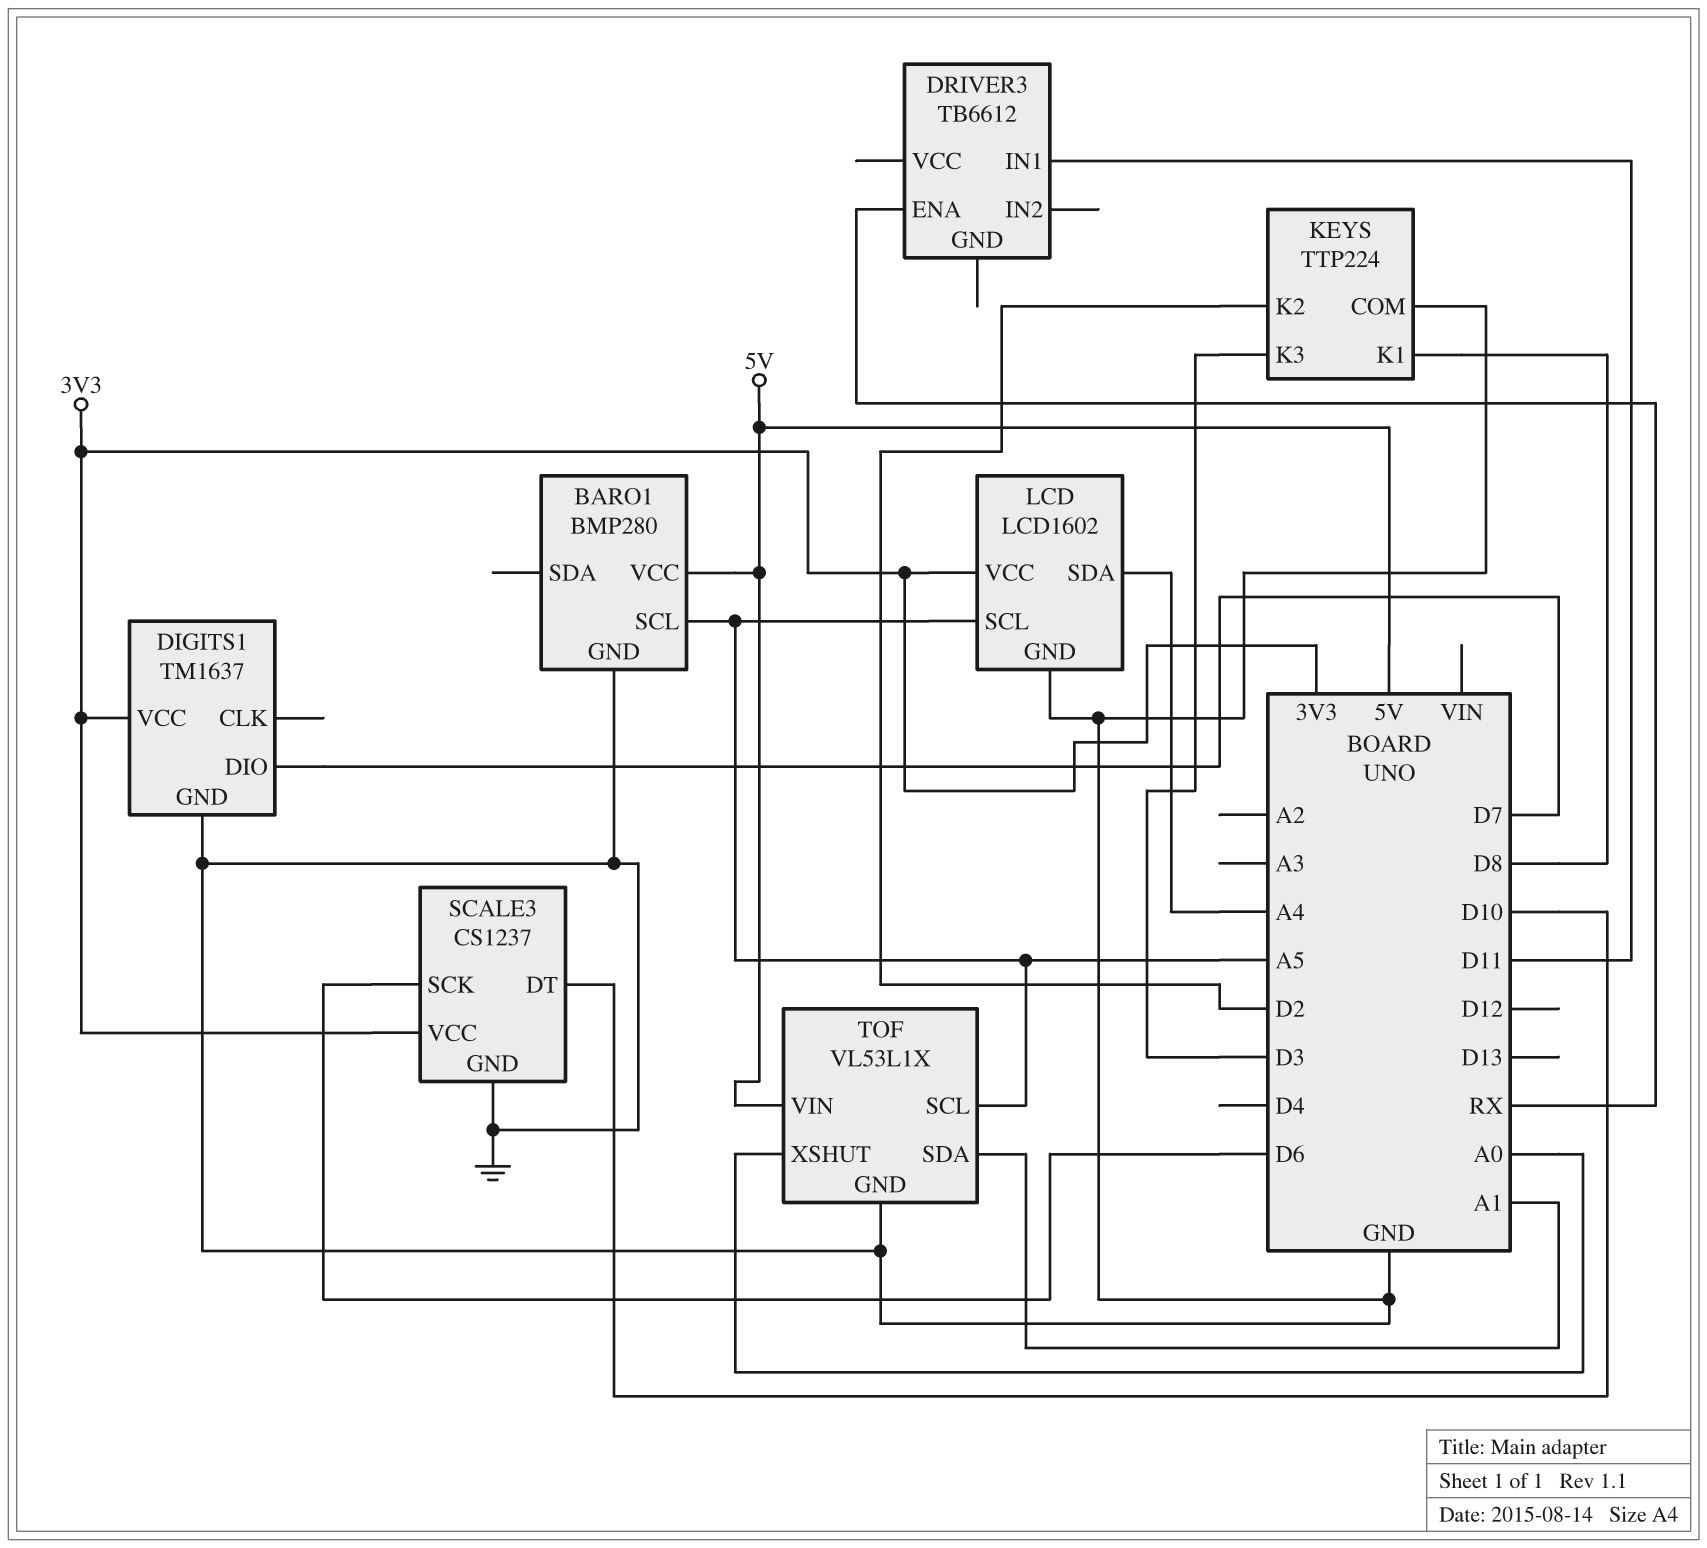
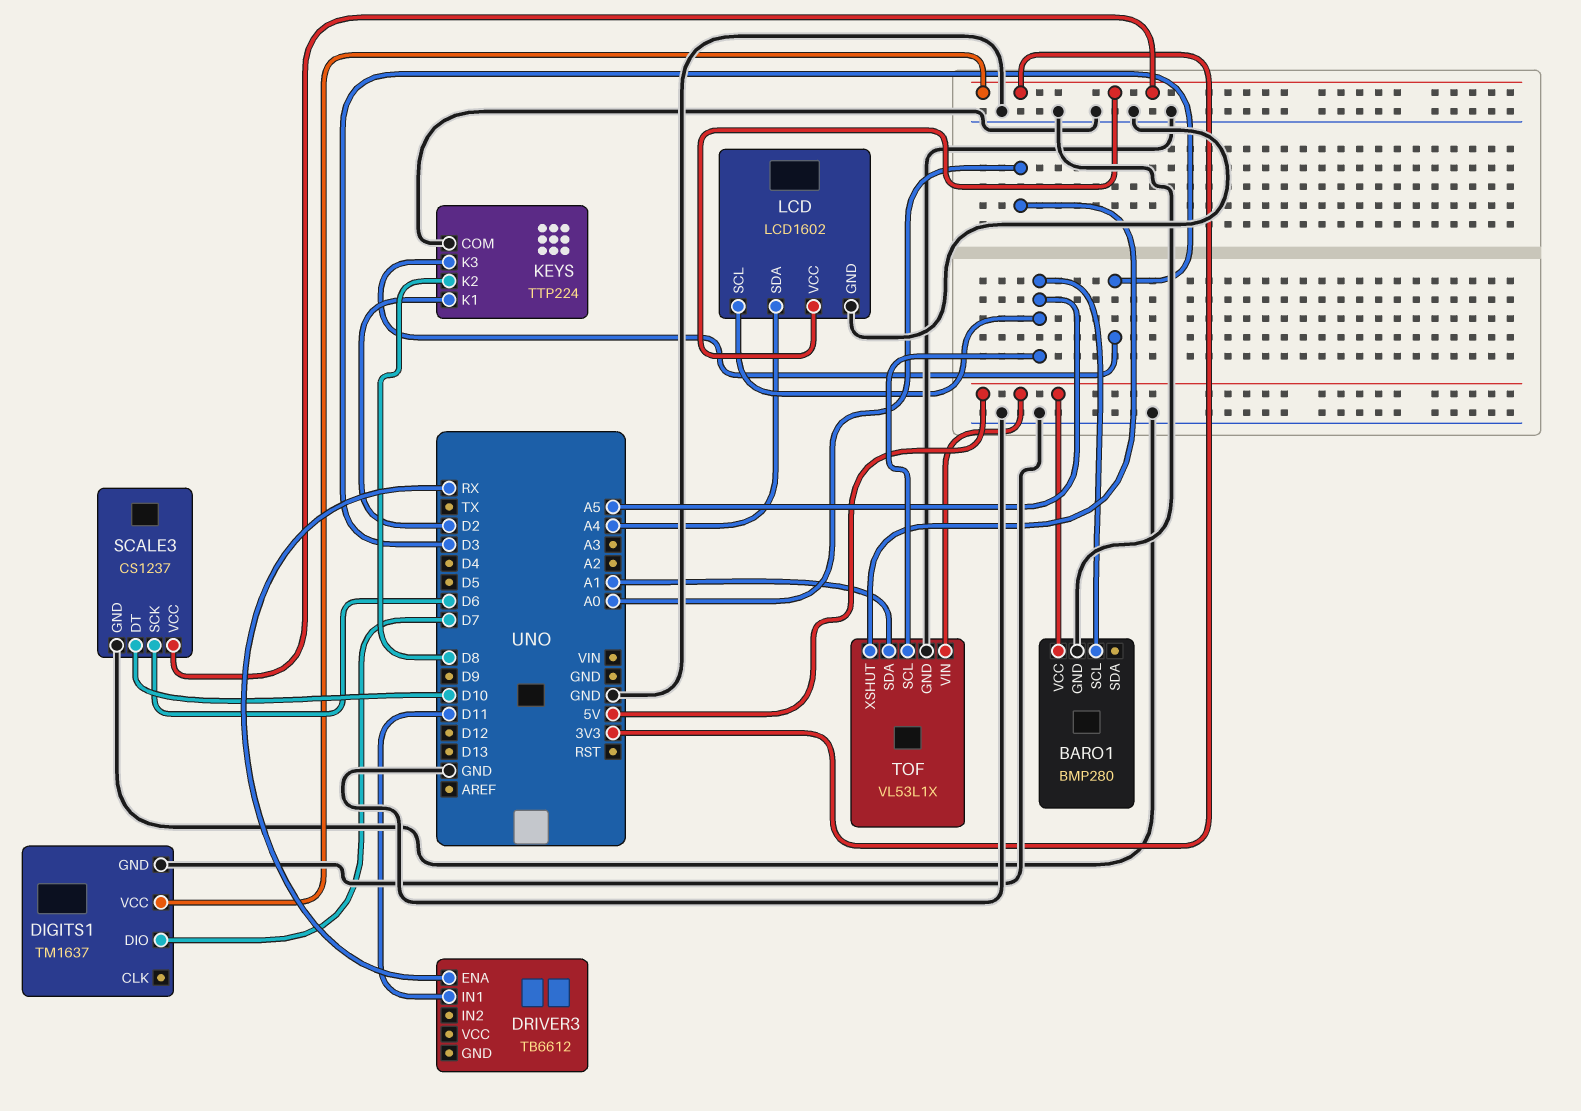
KEYS pin K1: D8 -> D2
KEYS pin K2: D2 -> D8

